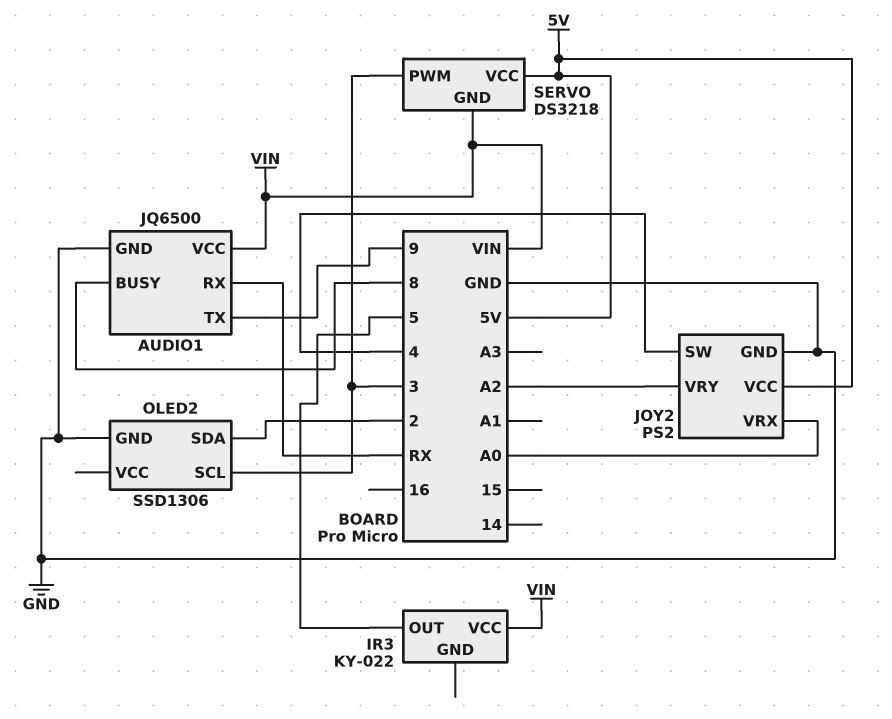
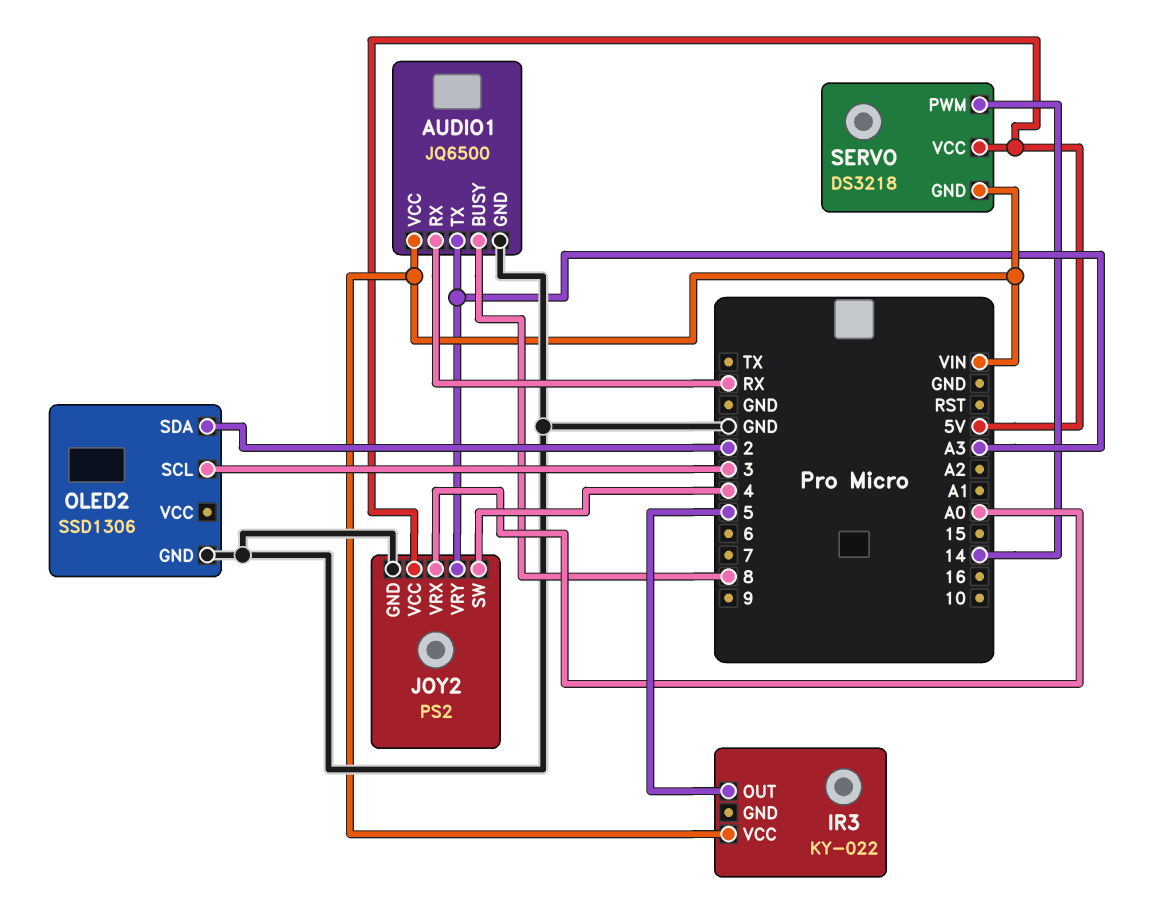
AUDIO1 pin TX: 9 -> A3
JOY2 pin VRY: A2 -> A3
SERVO pin PWM: 3 -> 14

